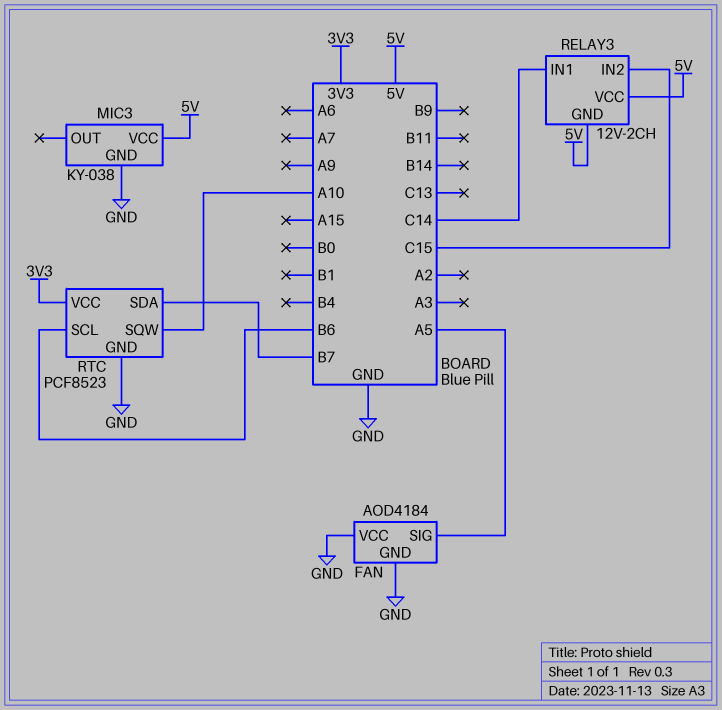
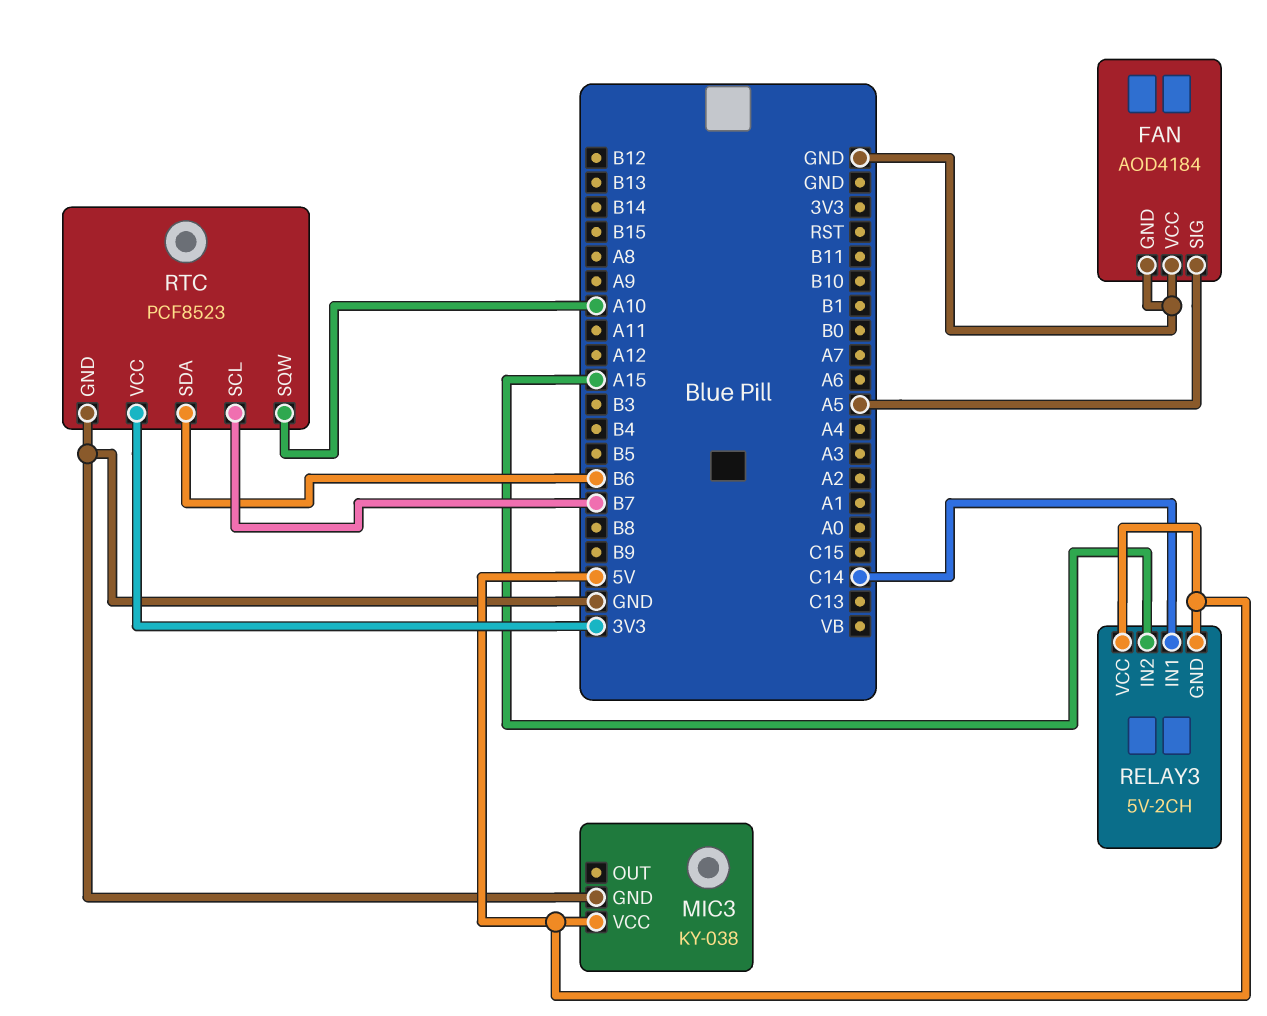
RELAY3: 12V-2CH -> 5V-2CH
RELAY3 pin IN2: C15 -> A15
RTC pin SCL: B6 -> B7
RTC pin SDA: B7 -> B6

